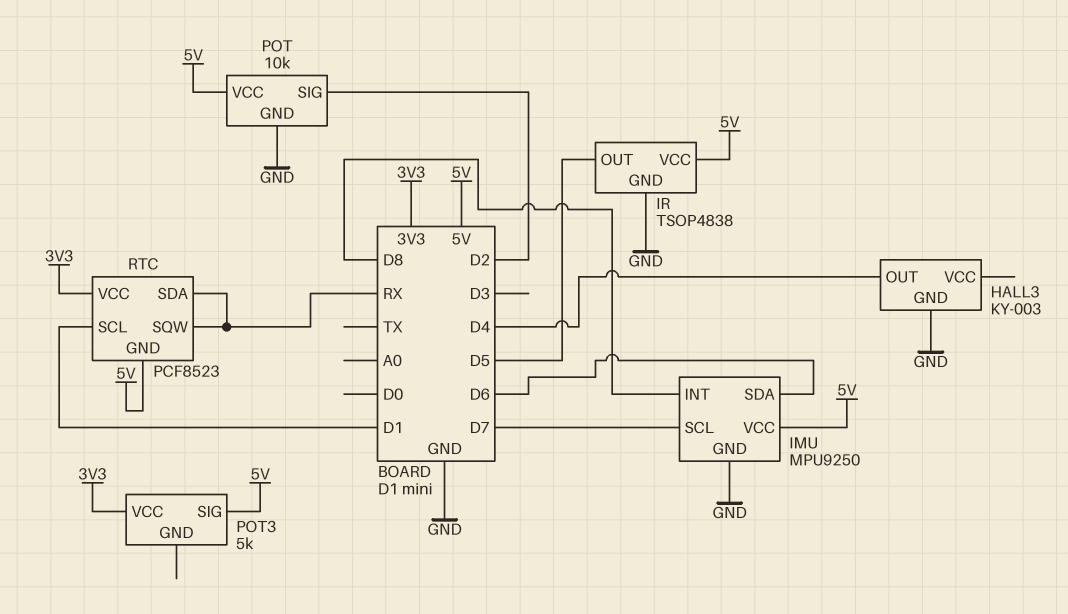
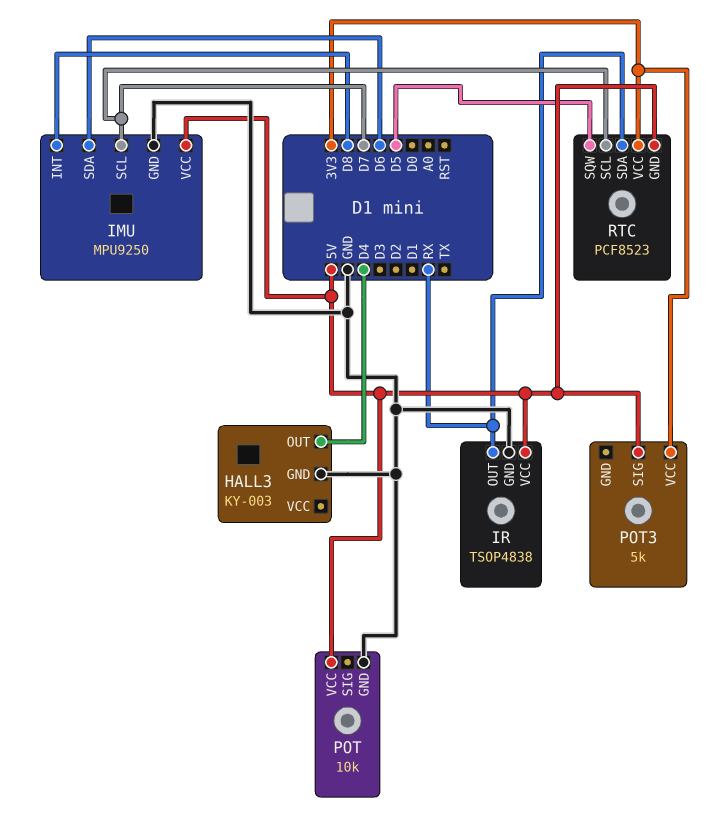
IR pin OUT: D5 -> RX
POT pin SIG: D2 -> none
RTC pin SCL: D1 -> D7
RTC pin SQW: RX -> D5

